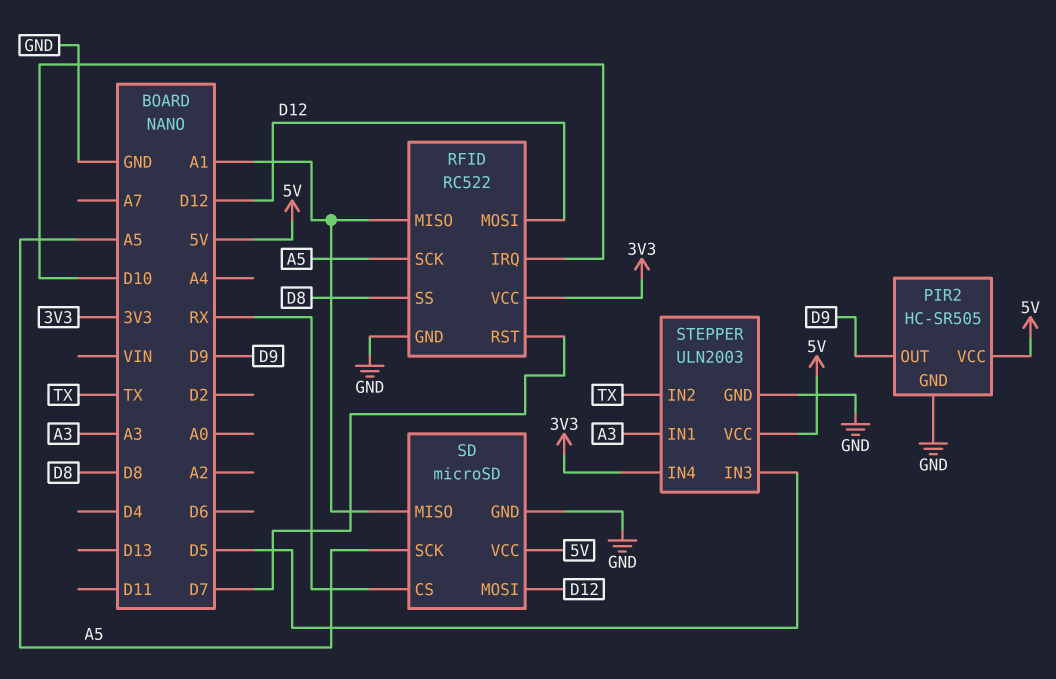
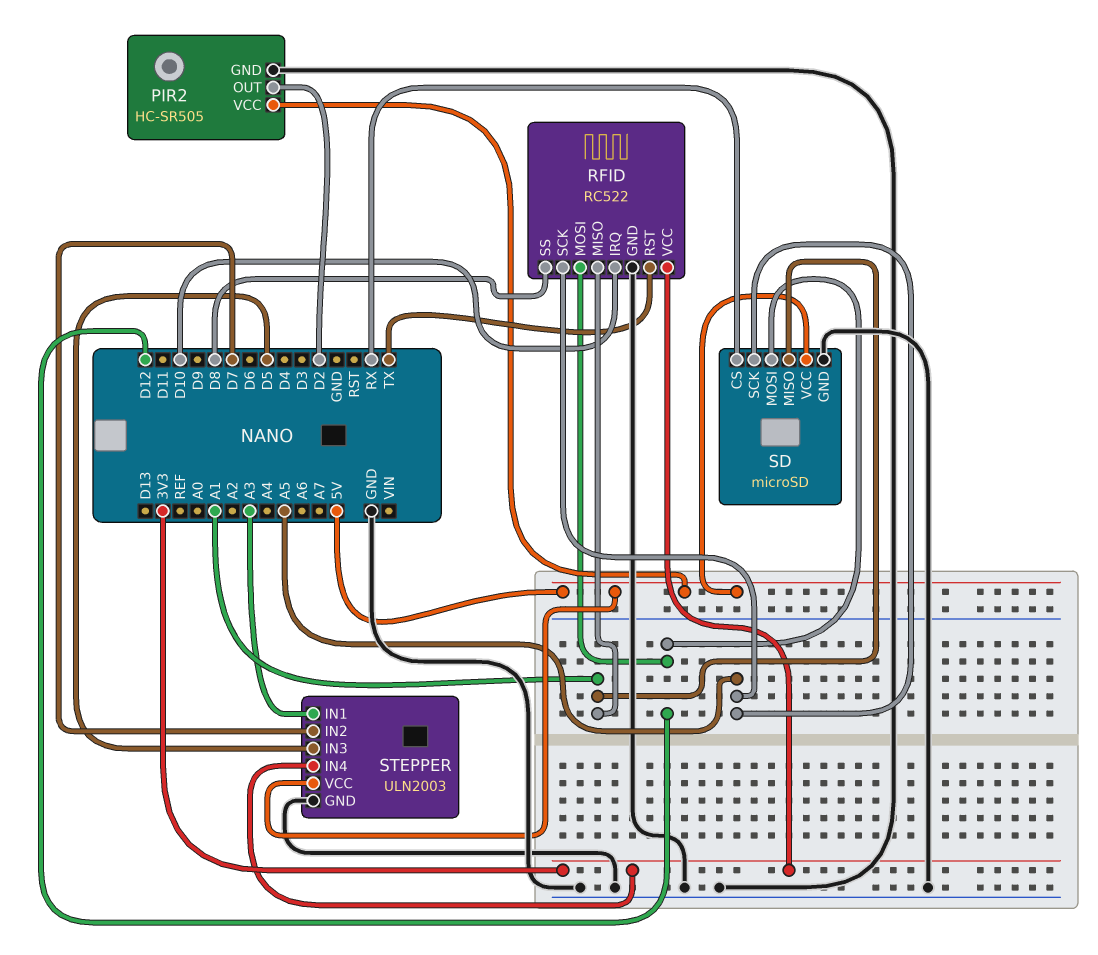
PIR2 pin OUT: D9 -> D2
RFID pin RST: D7 -> TX
STEPPER pin IN2: TX -> D7

